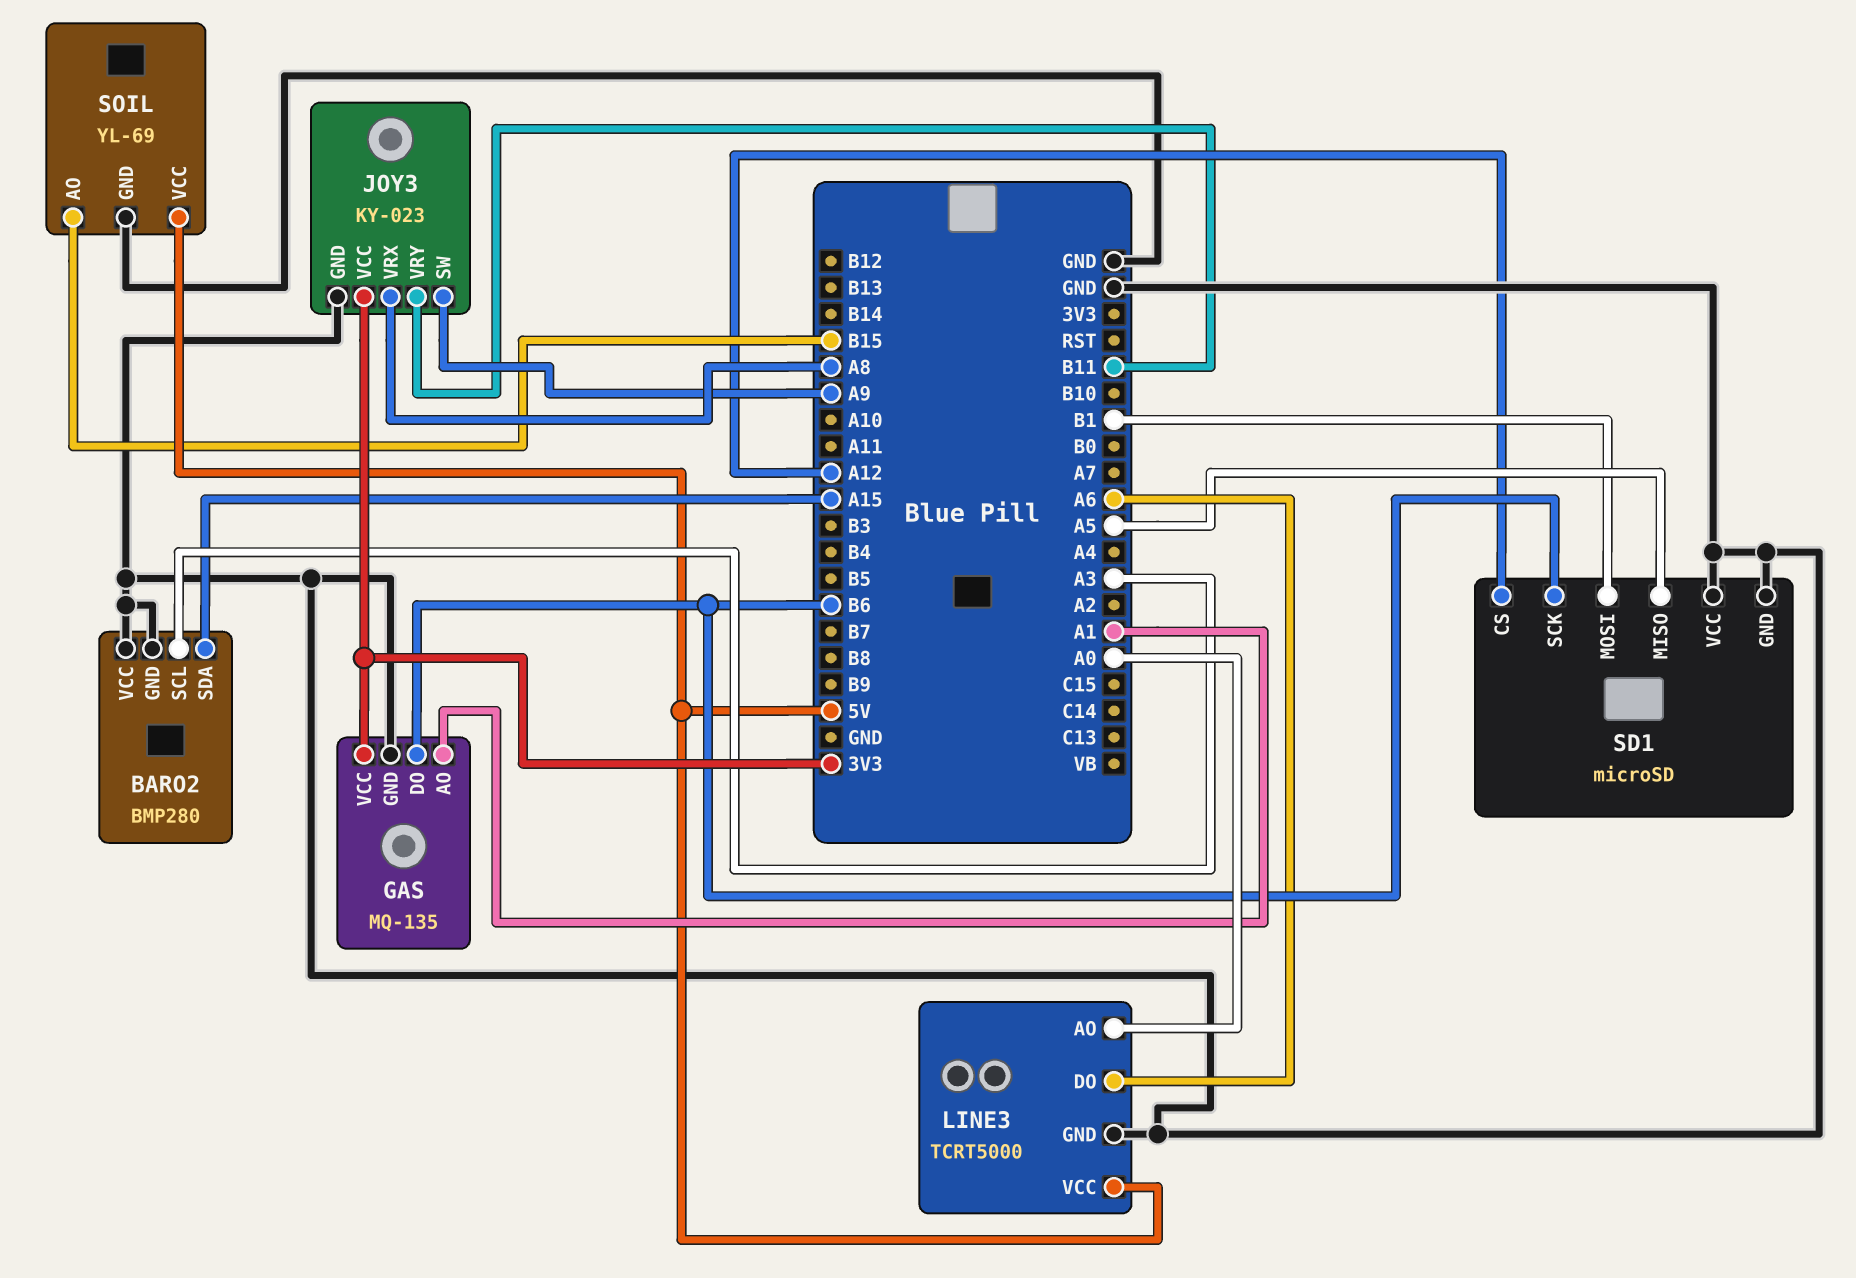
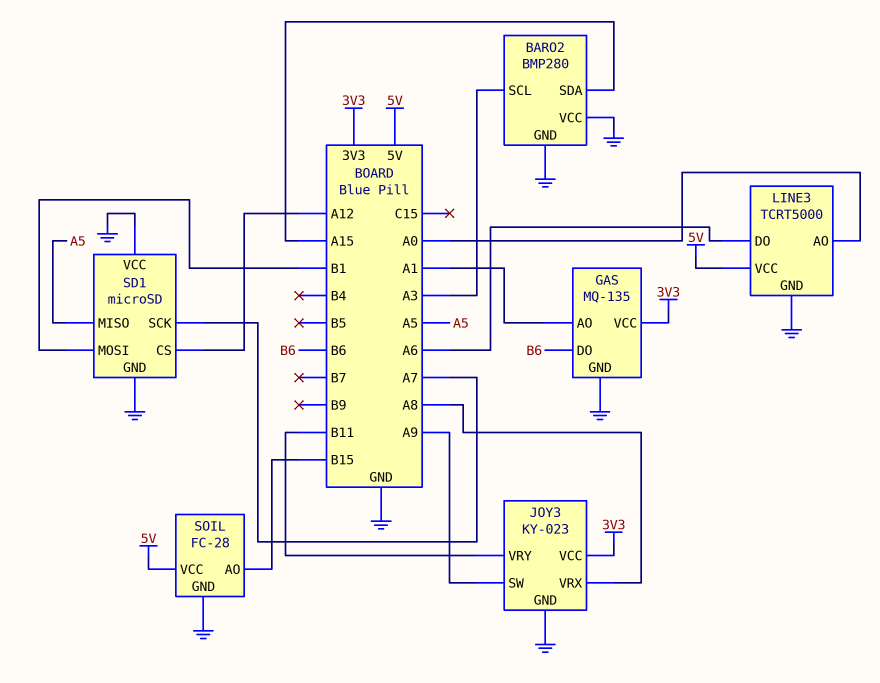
SD1 pin SCK: B6 -> A7
SOIL: YL-69 -> FC-28

